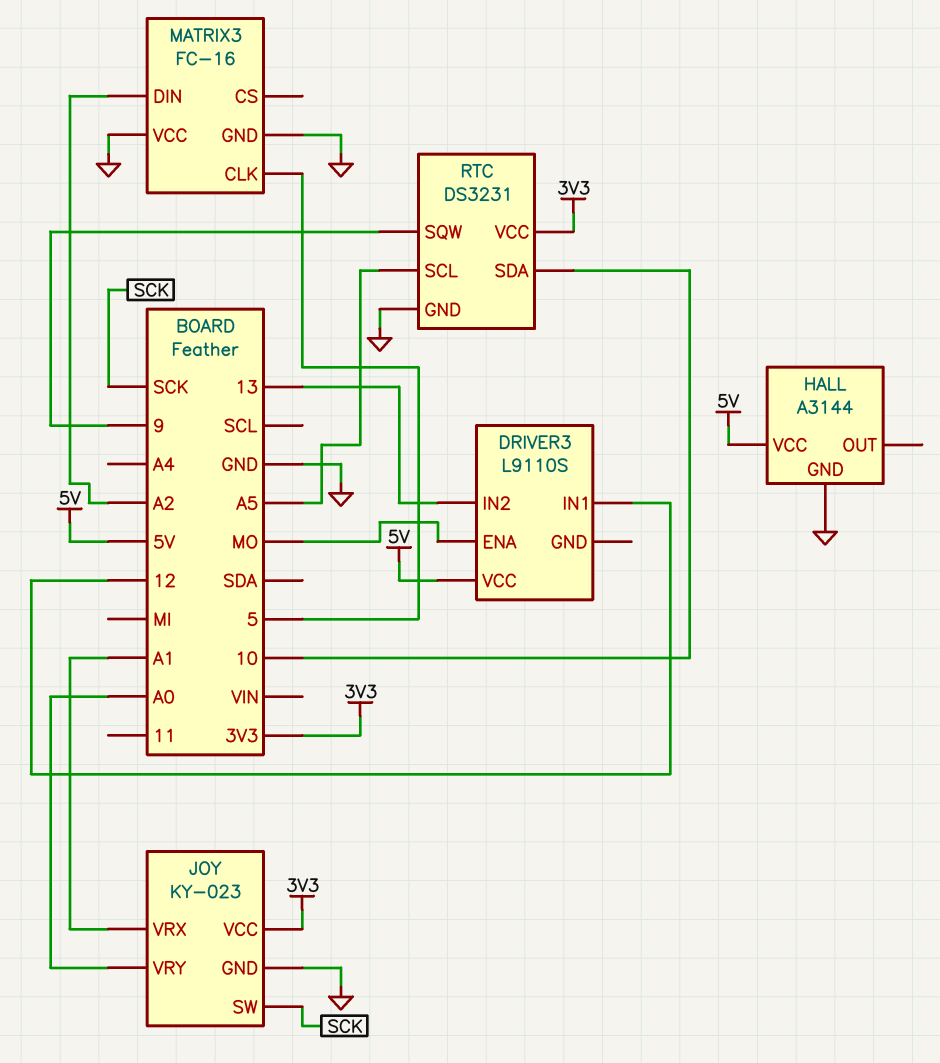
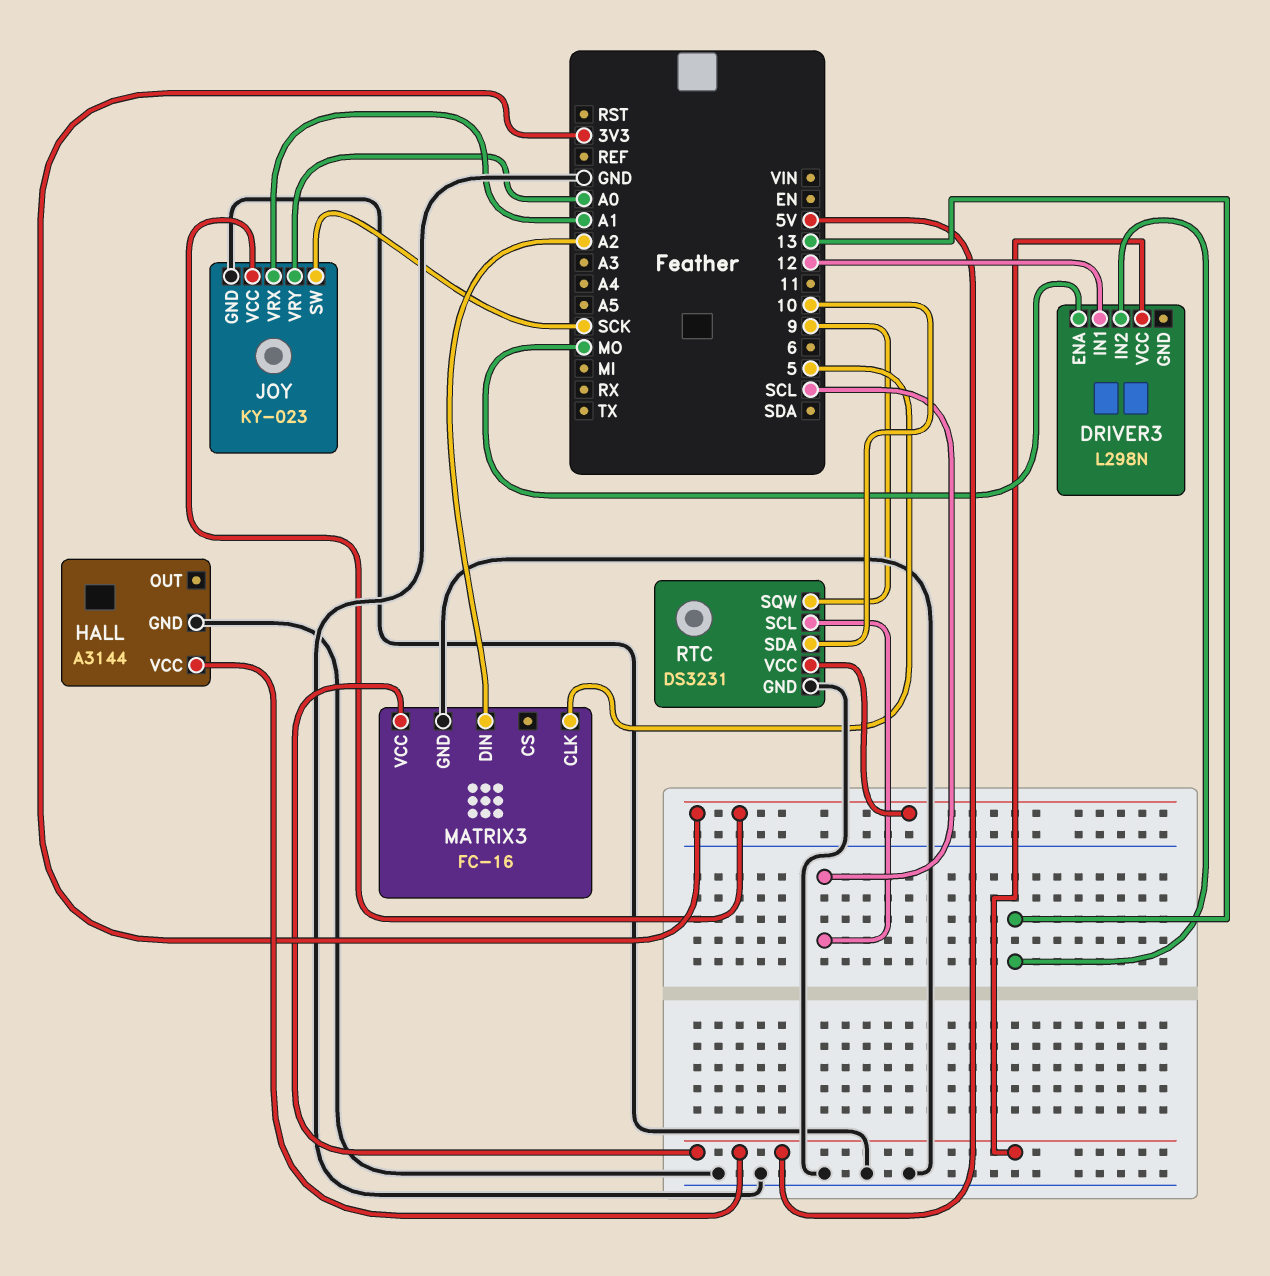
DRIVER3: L9110S -> L298N
MATRIX3 pin VCC: GND -> 5V
RTC pin SCL: A5 -> SCL

